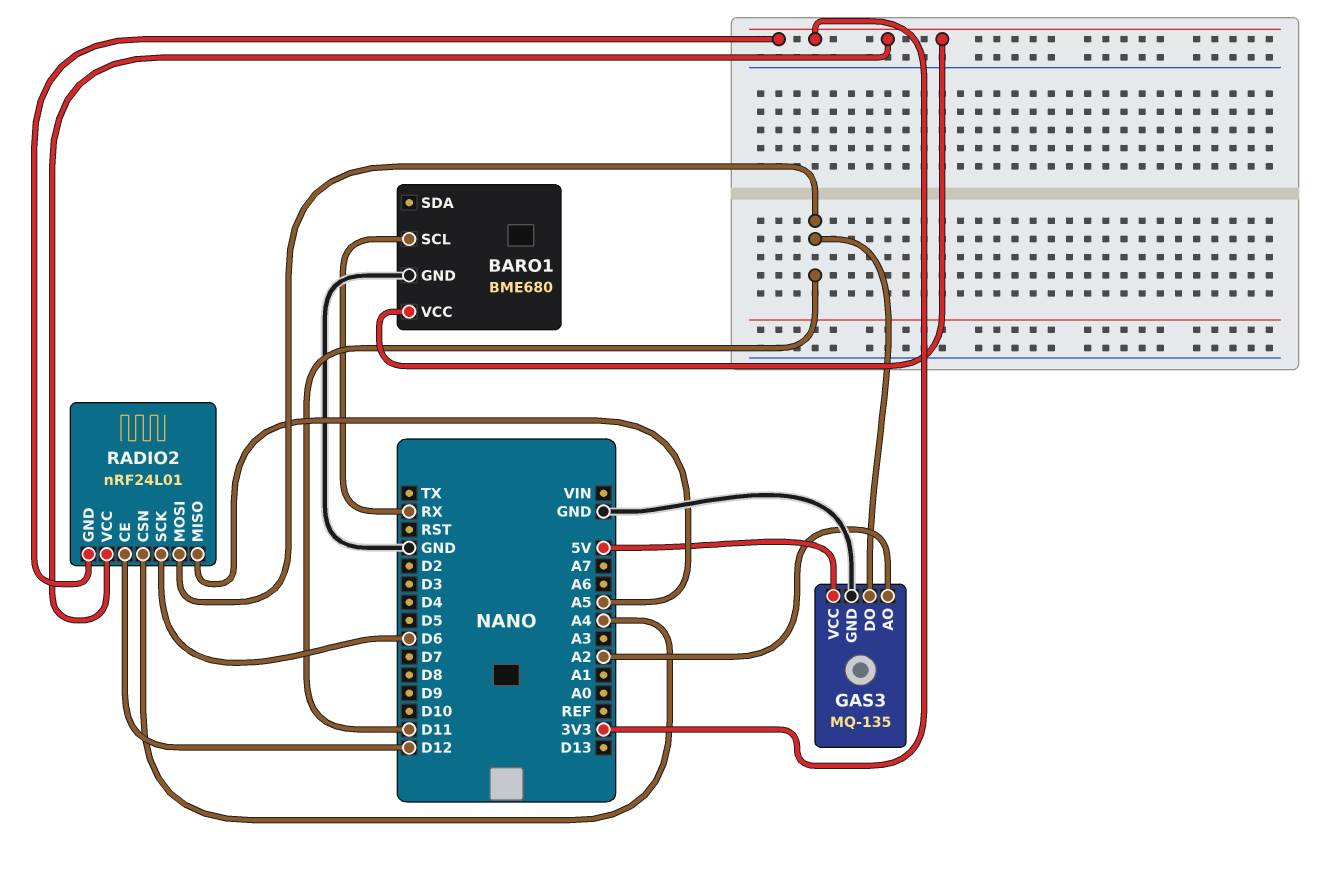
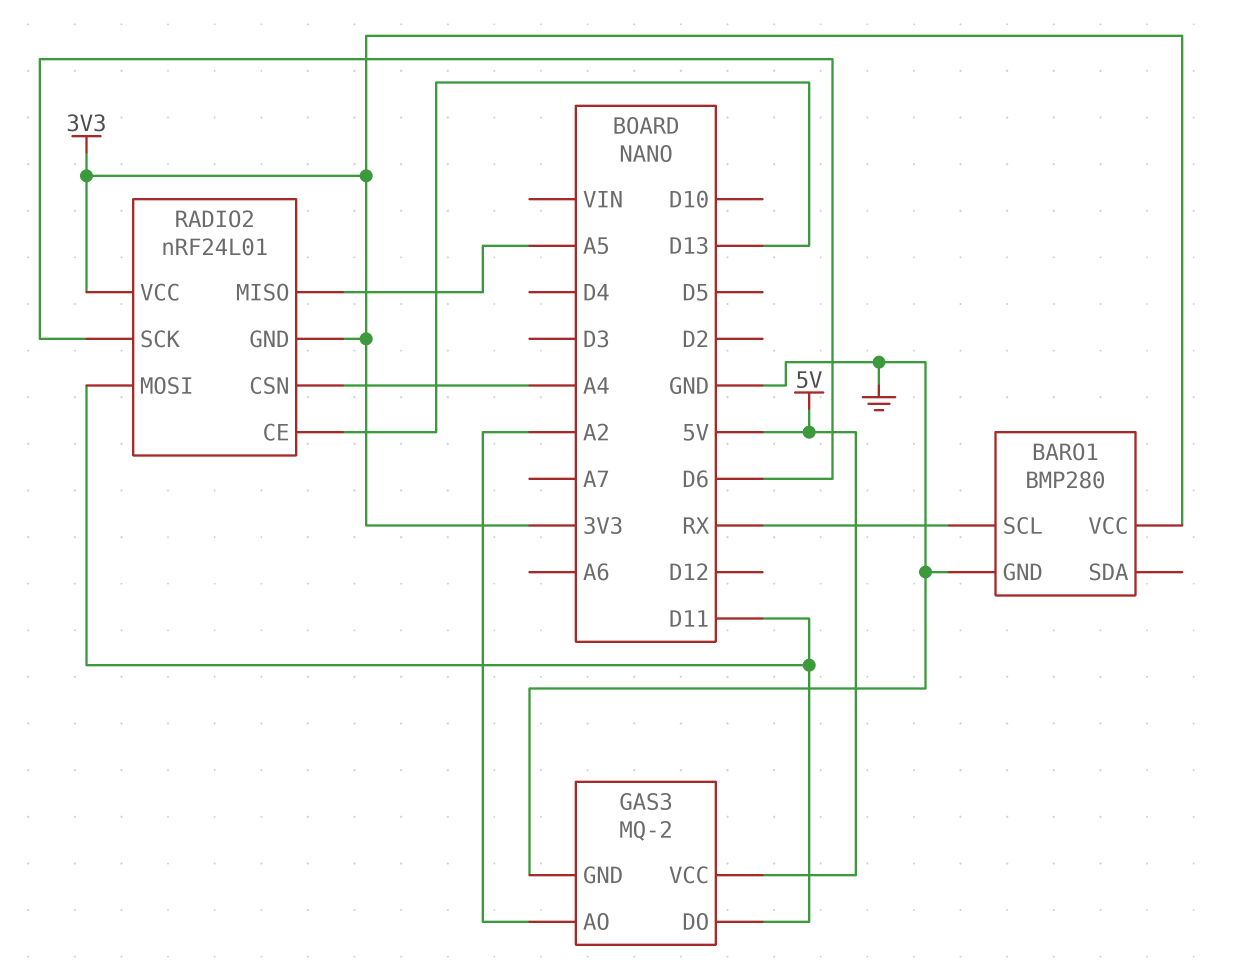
BARO1: BME680 -> BMP280
GAS3: MQ-135 -> MQ-2
RADIO2 pin CE: D12 -> D13

